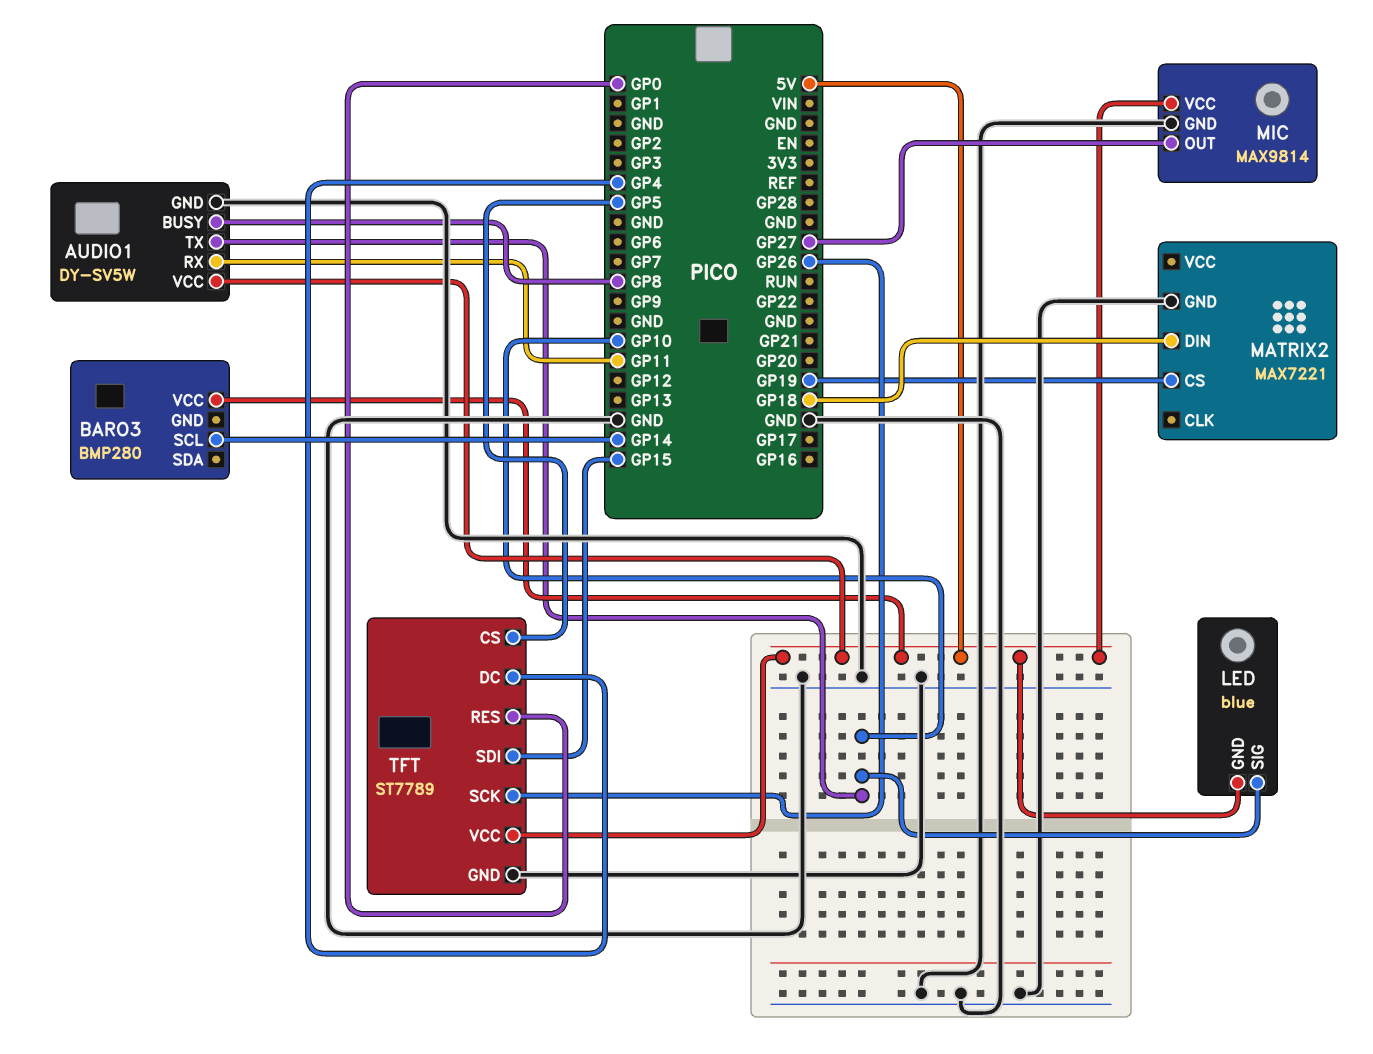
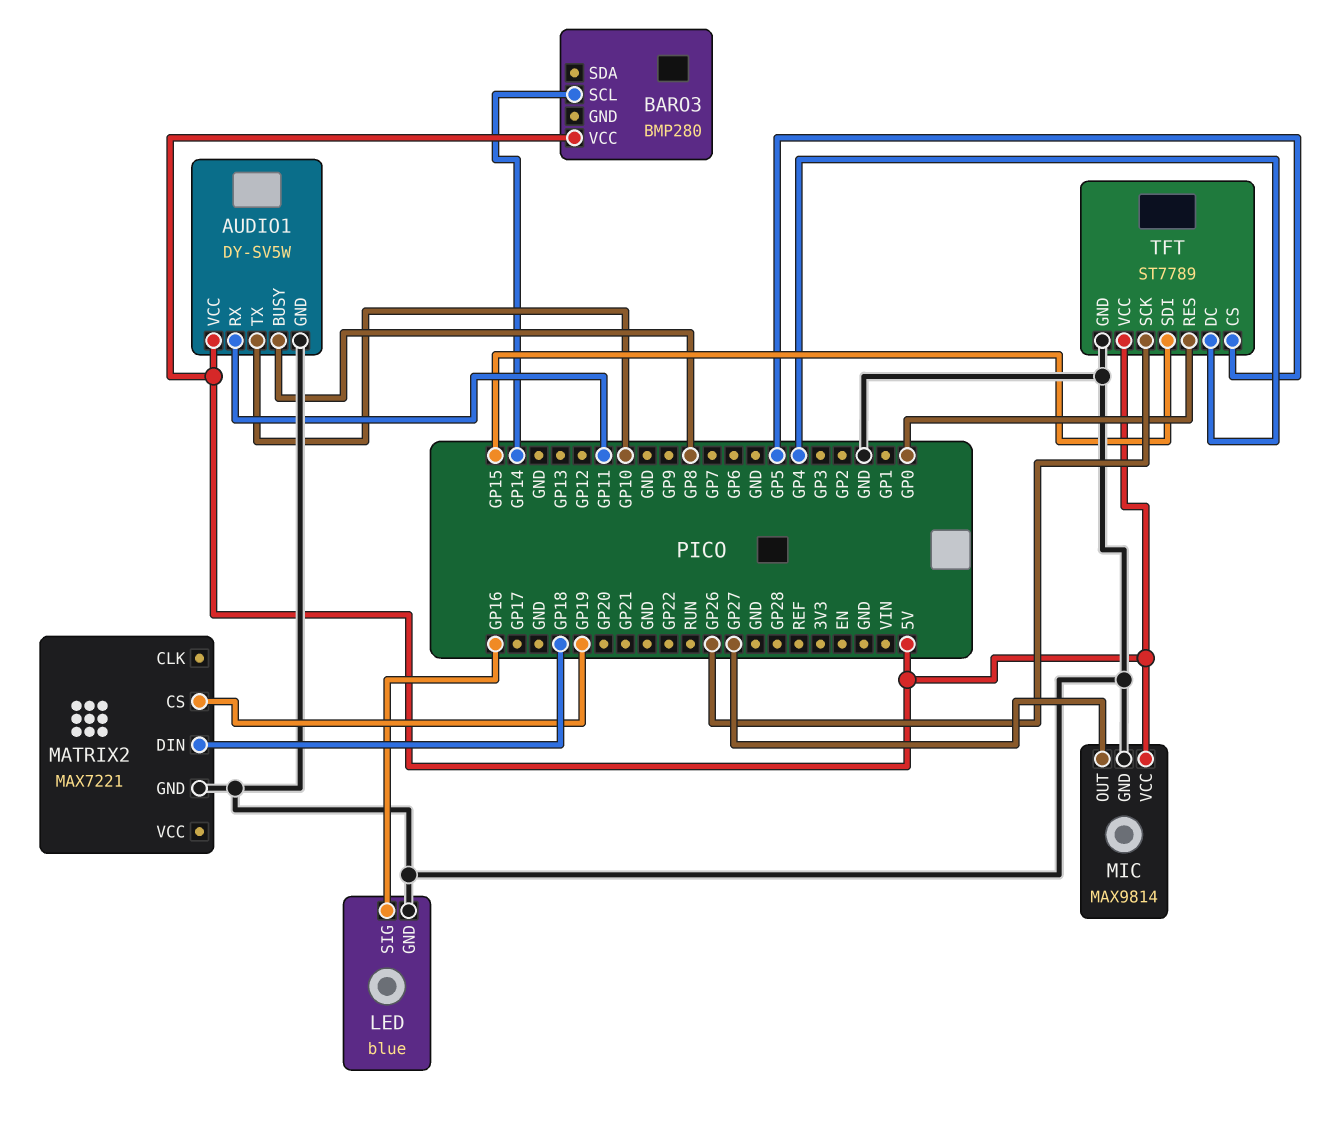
LED pin GND: 5V -> GND
LED pin SIG: GP10 -> GP16

